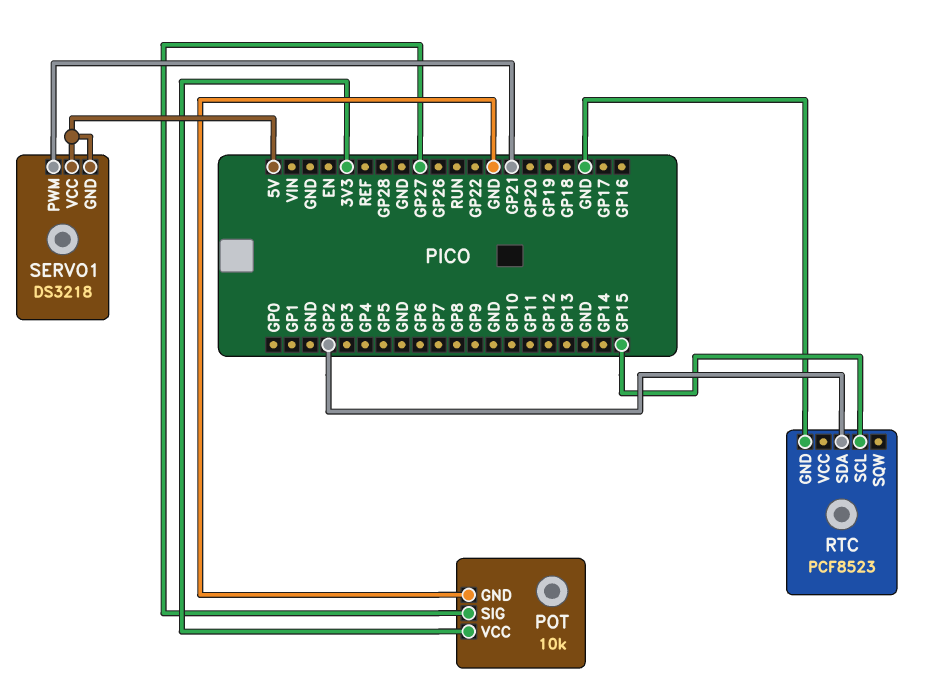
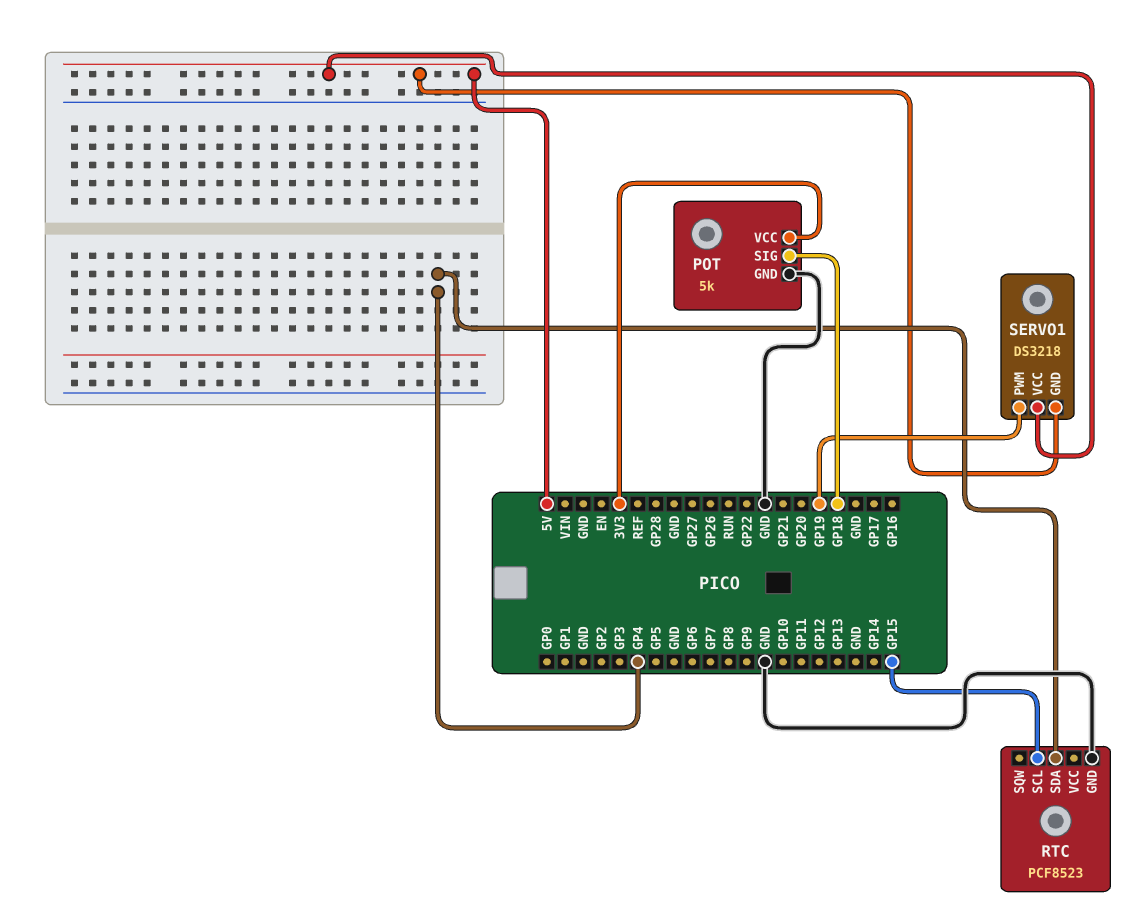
POT: 10k -> 5k
POT pin SIG: GP27 -> GP18
RTC pin SDA: GP2 -> GP4
SERVO1 pin PWM: GP21 -> GP19

